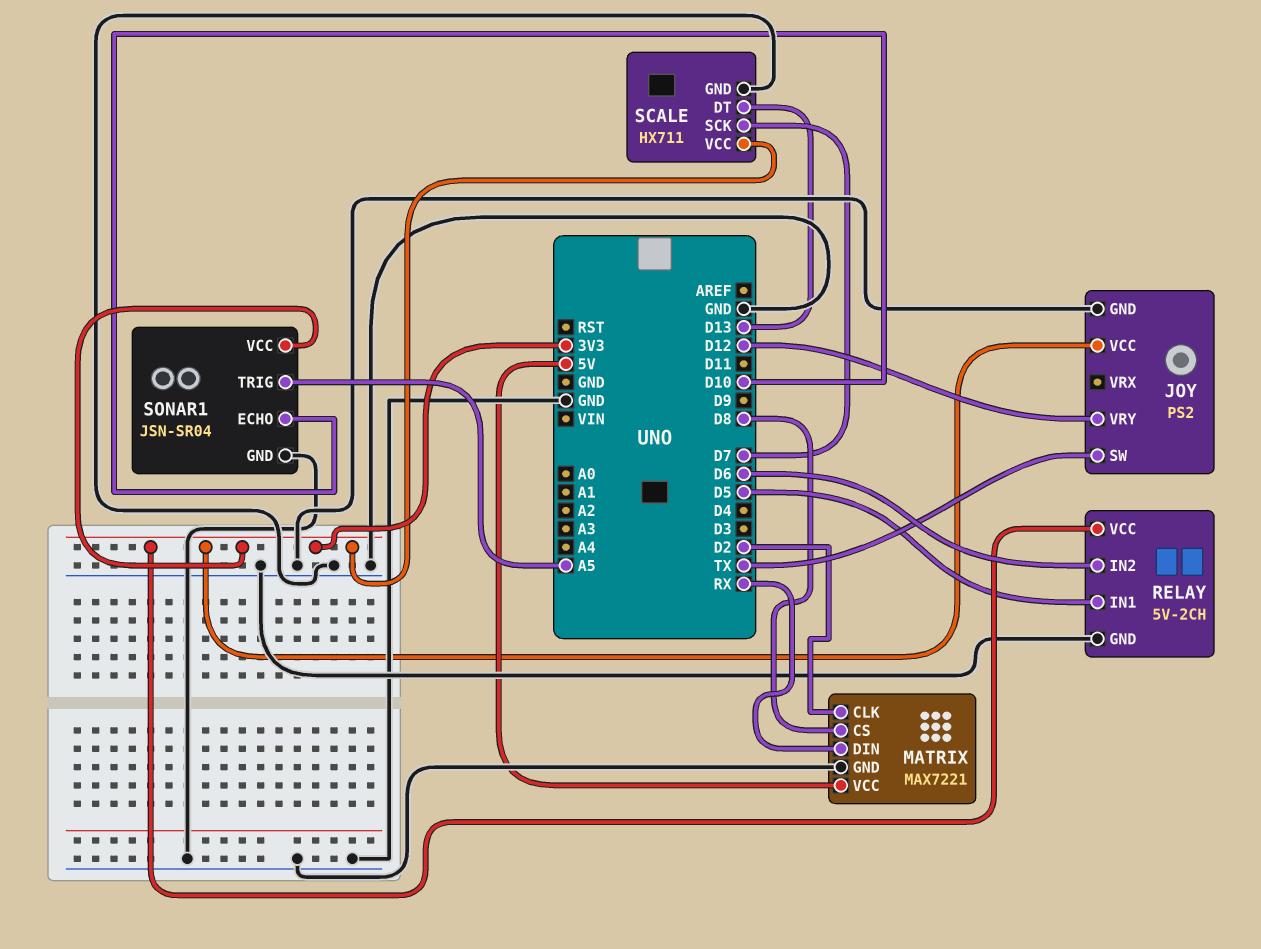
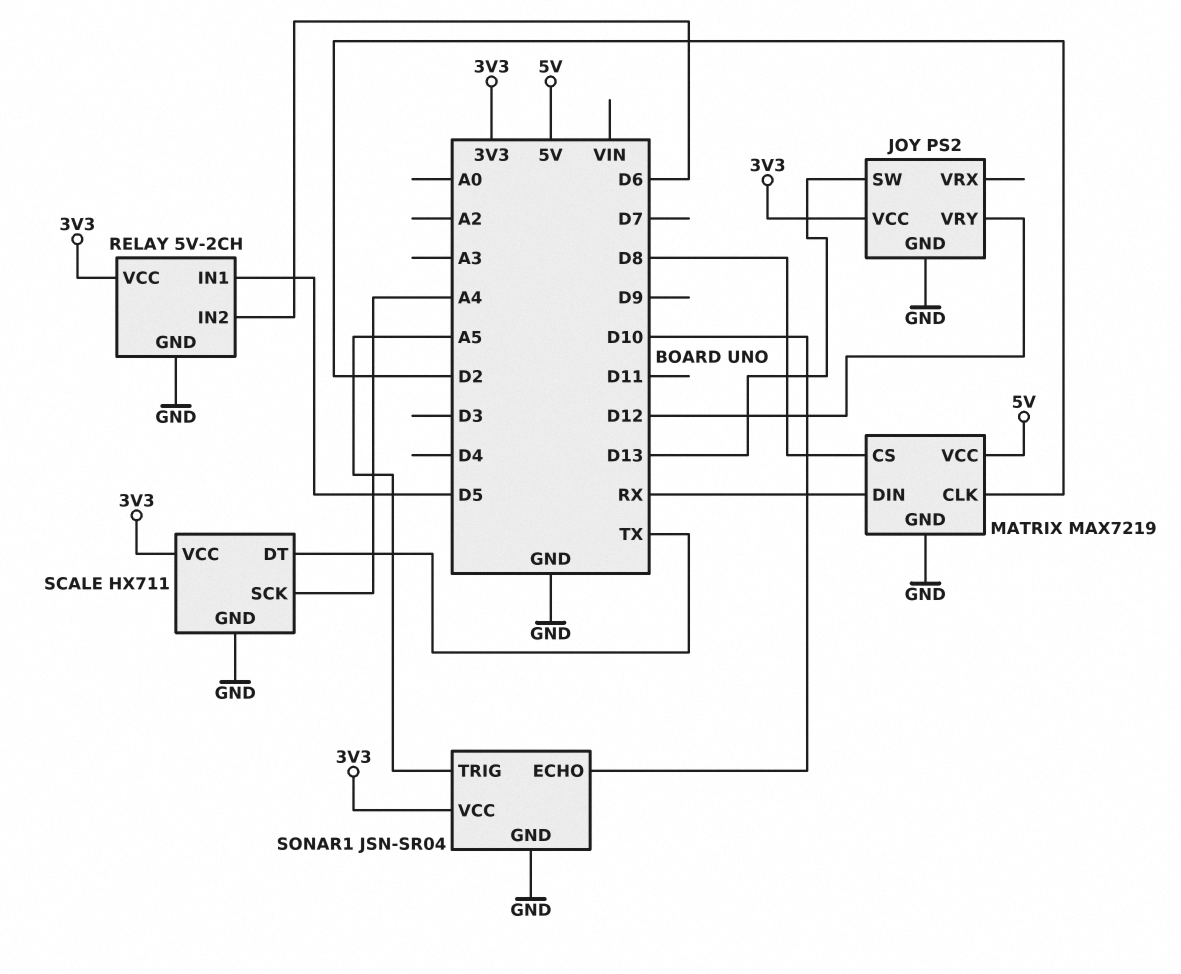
JOY pin SW: TX -> D13
MATRIX: MAX7221 -> MAX7219
SCALE pin DT: D13 -> TX
SCALE pin SCK: D7 -> A4

